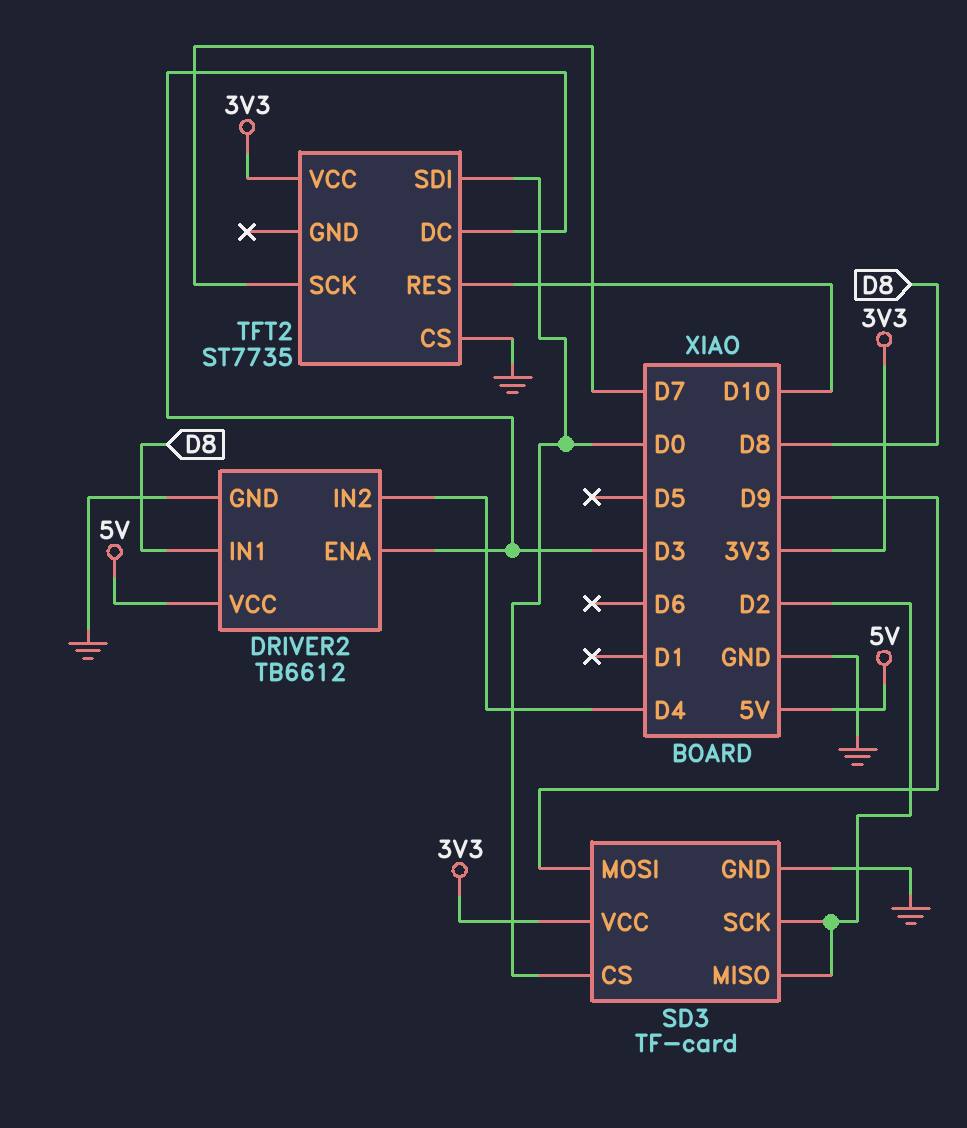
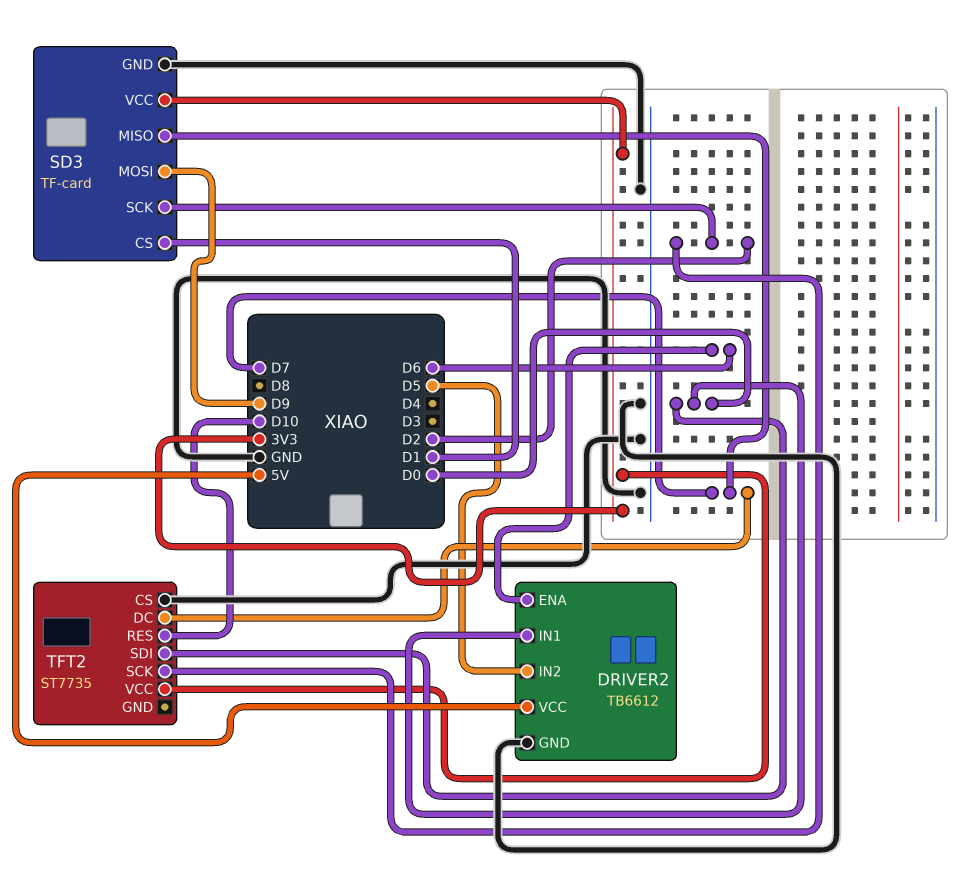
DRIVER2 pin ENA: D3 -> D6
DRIVER2 pin IN1: D8 -> D0
DRIVER2 pin IN2: D4 -> D5
SD3 pin CS: D0 -> D1
SD3 pin MISO: D2 -> D7
TFT2 pin DC: D3 -> D7
TFT2 pin SCK: D7 -> D2

